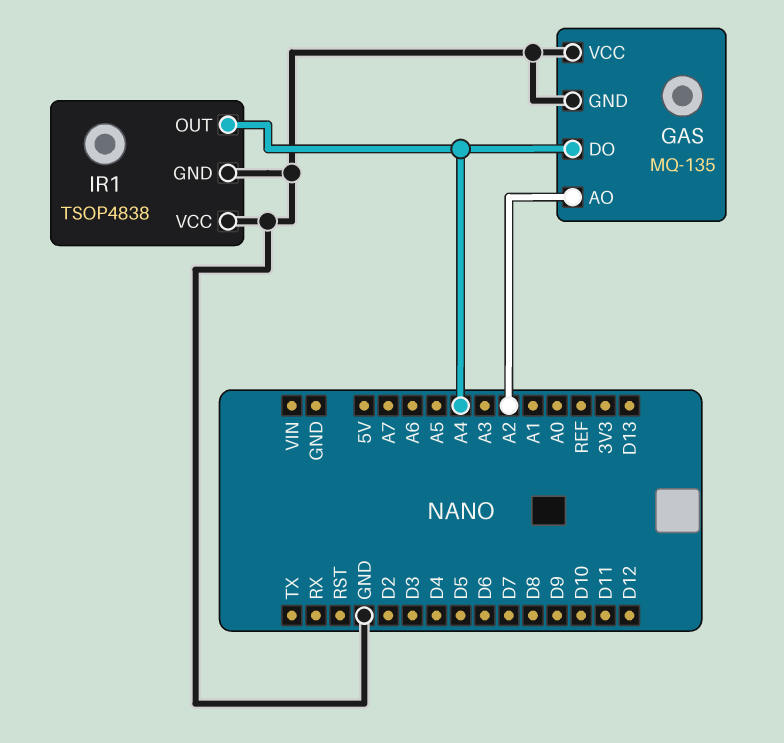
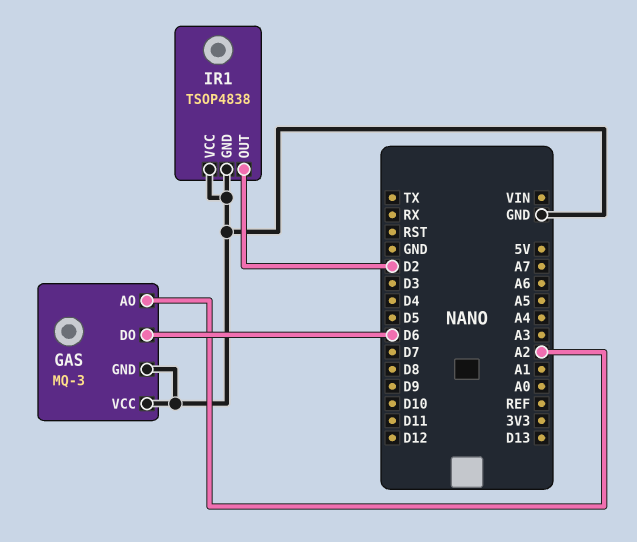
GAS: MQ-135 -> MQ-3
GAS pin DO: A4 -> D6
IR1 pin OUT: A4 -> D2

